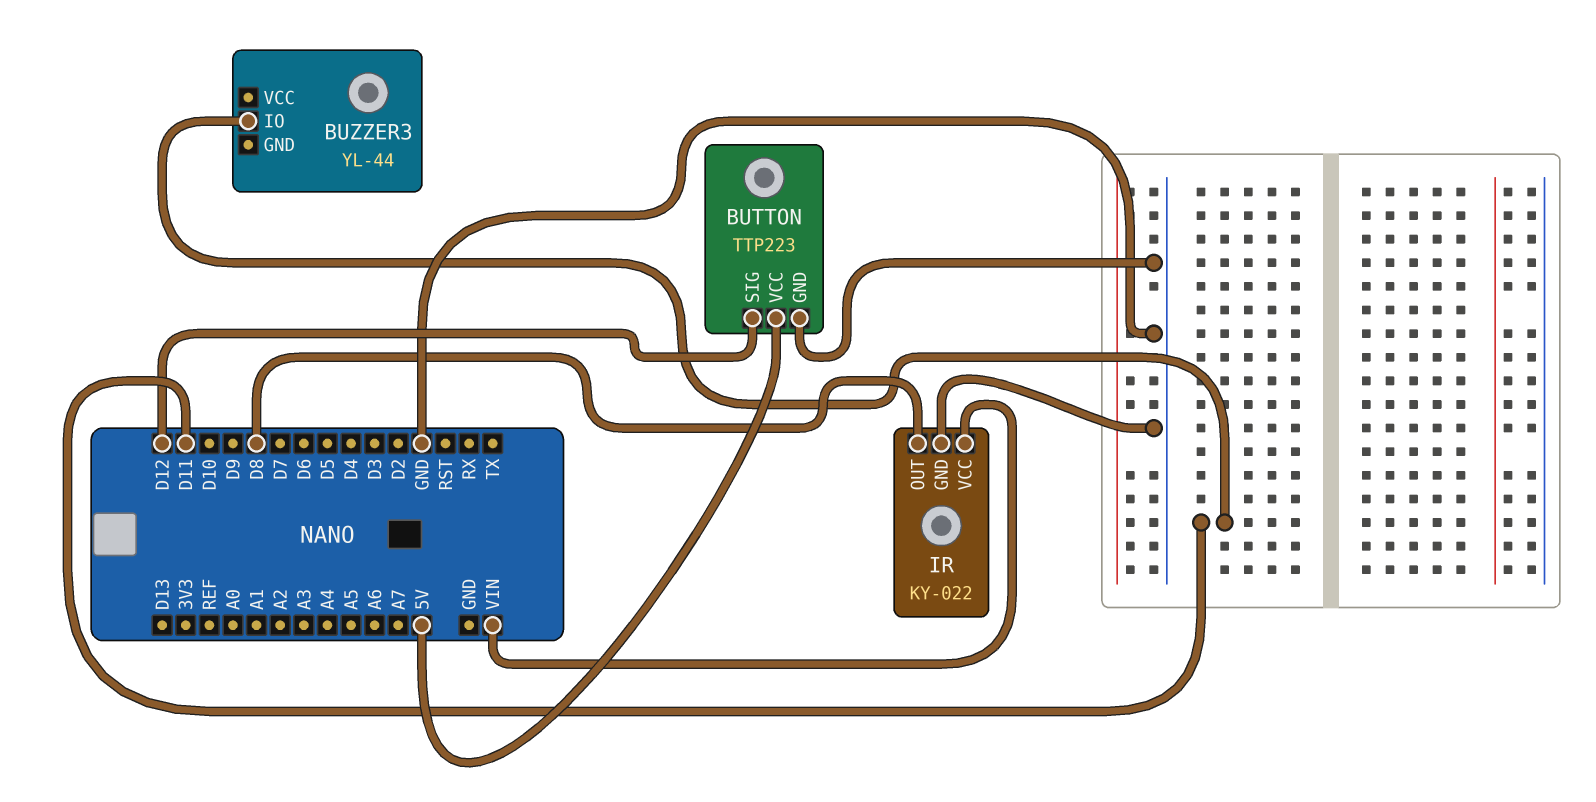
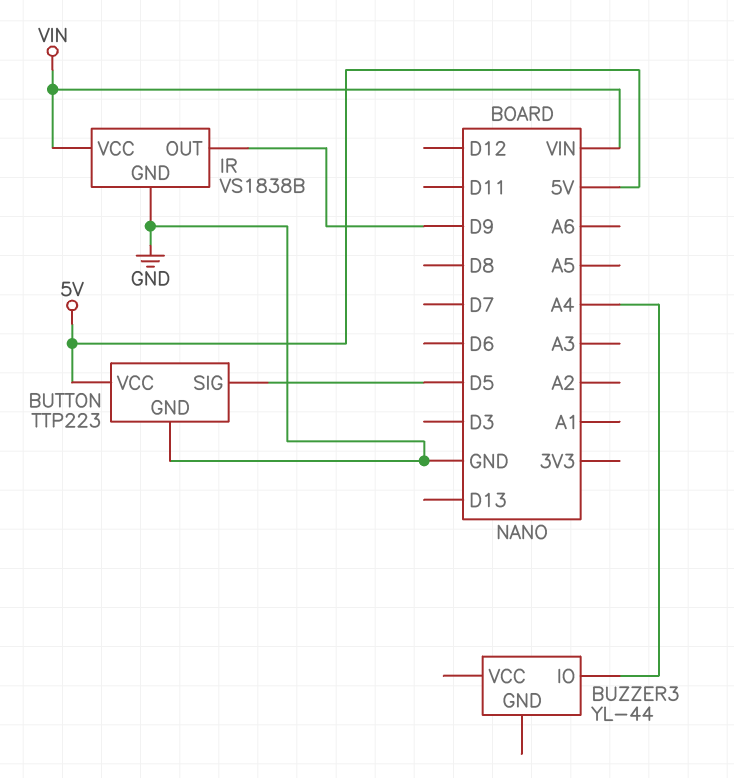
BUTTON pin SIG: D12 -> D5
BUZZER3 pin IO: D11 -> A4
IR: KY-022 -> VS1838B
IR pin OUT: D8 -> D9

